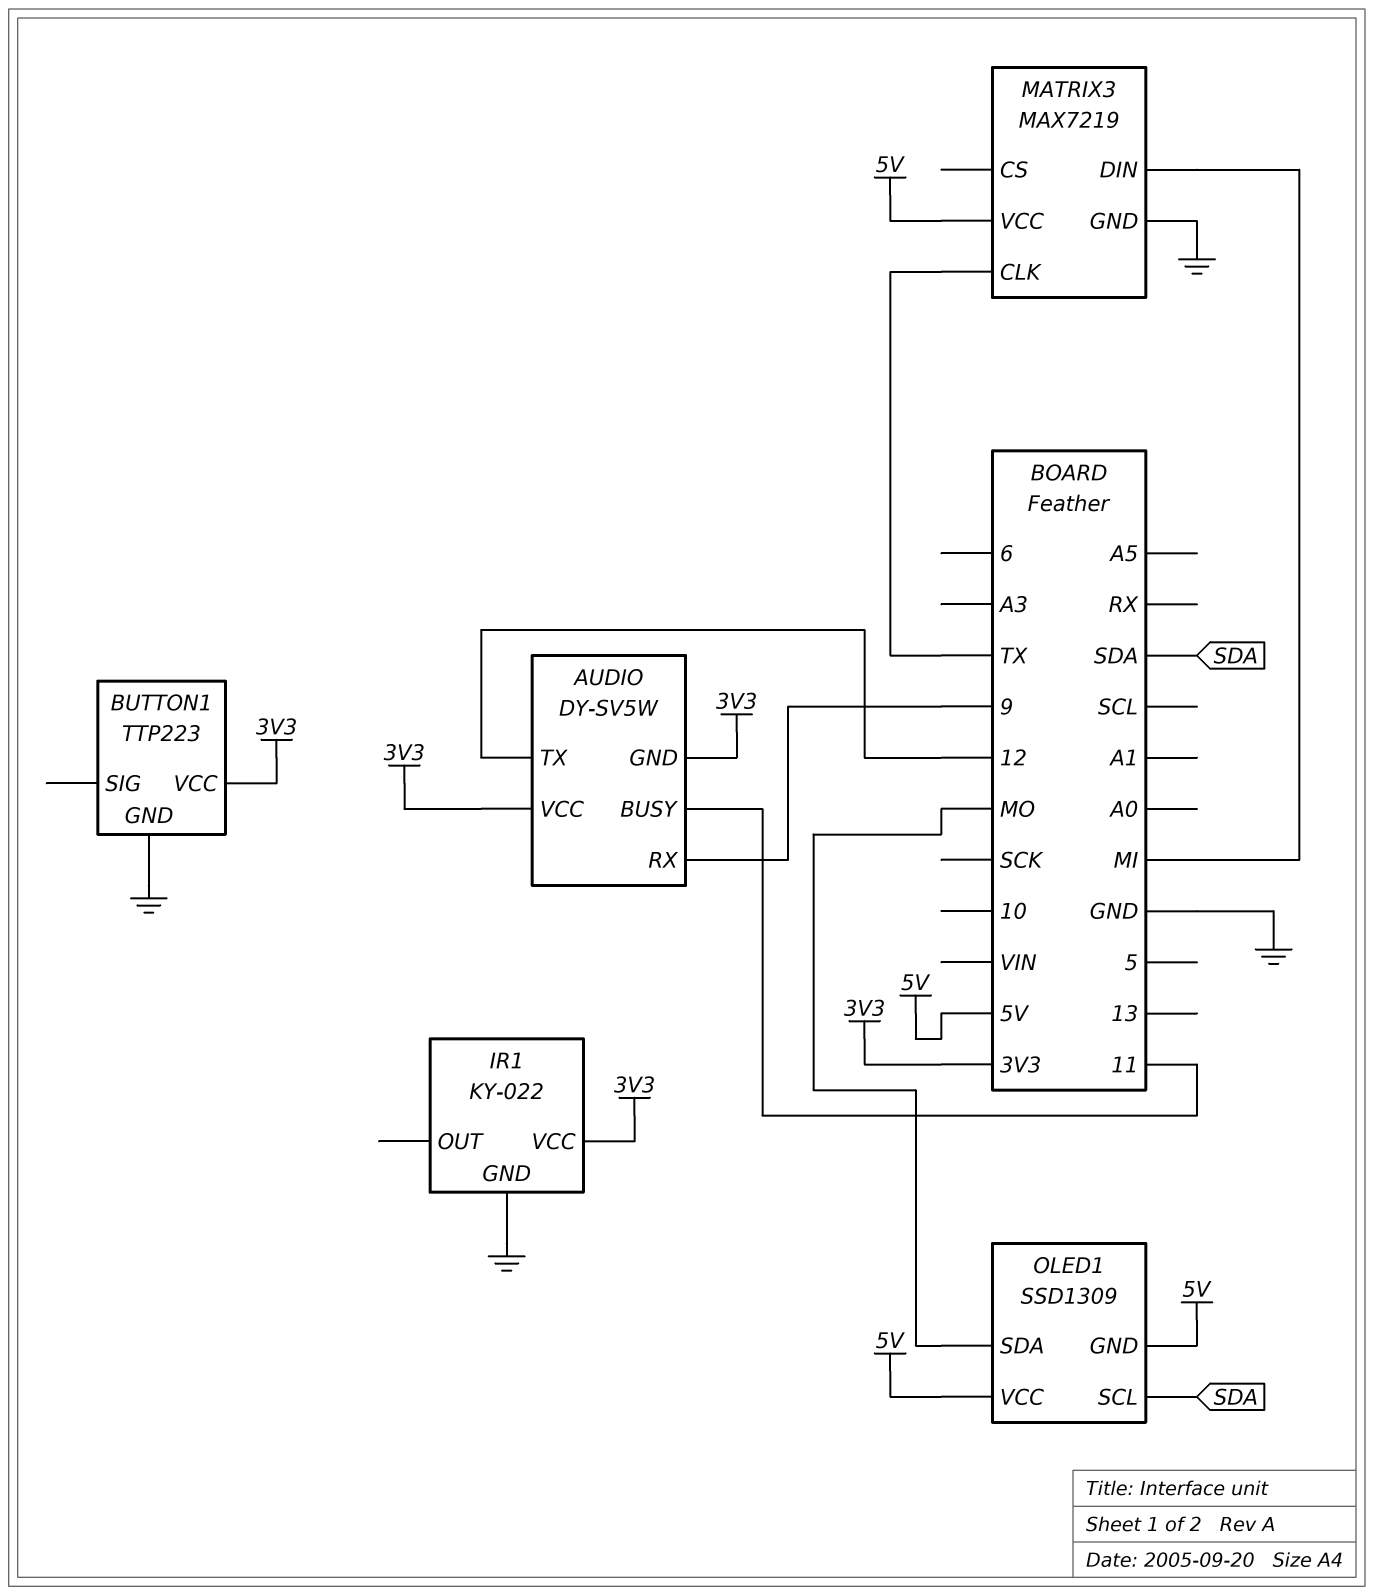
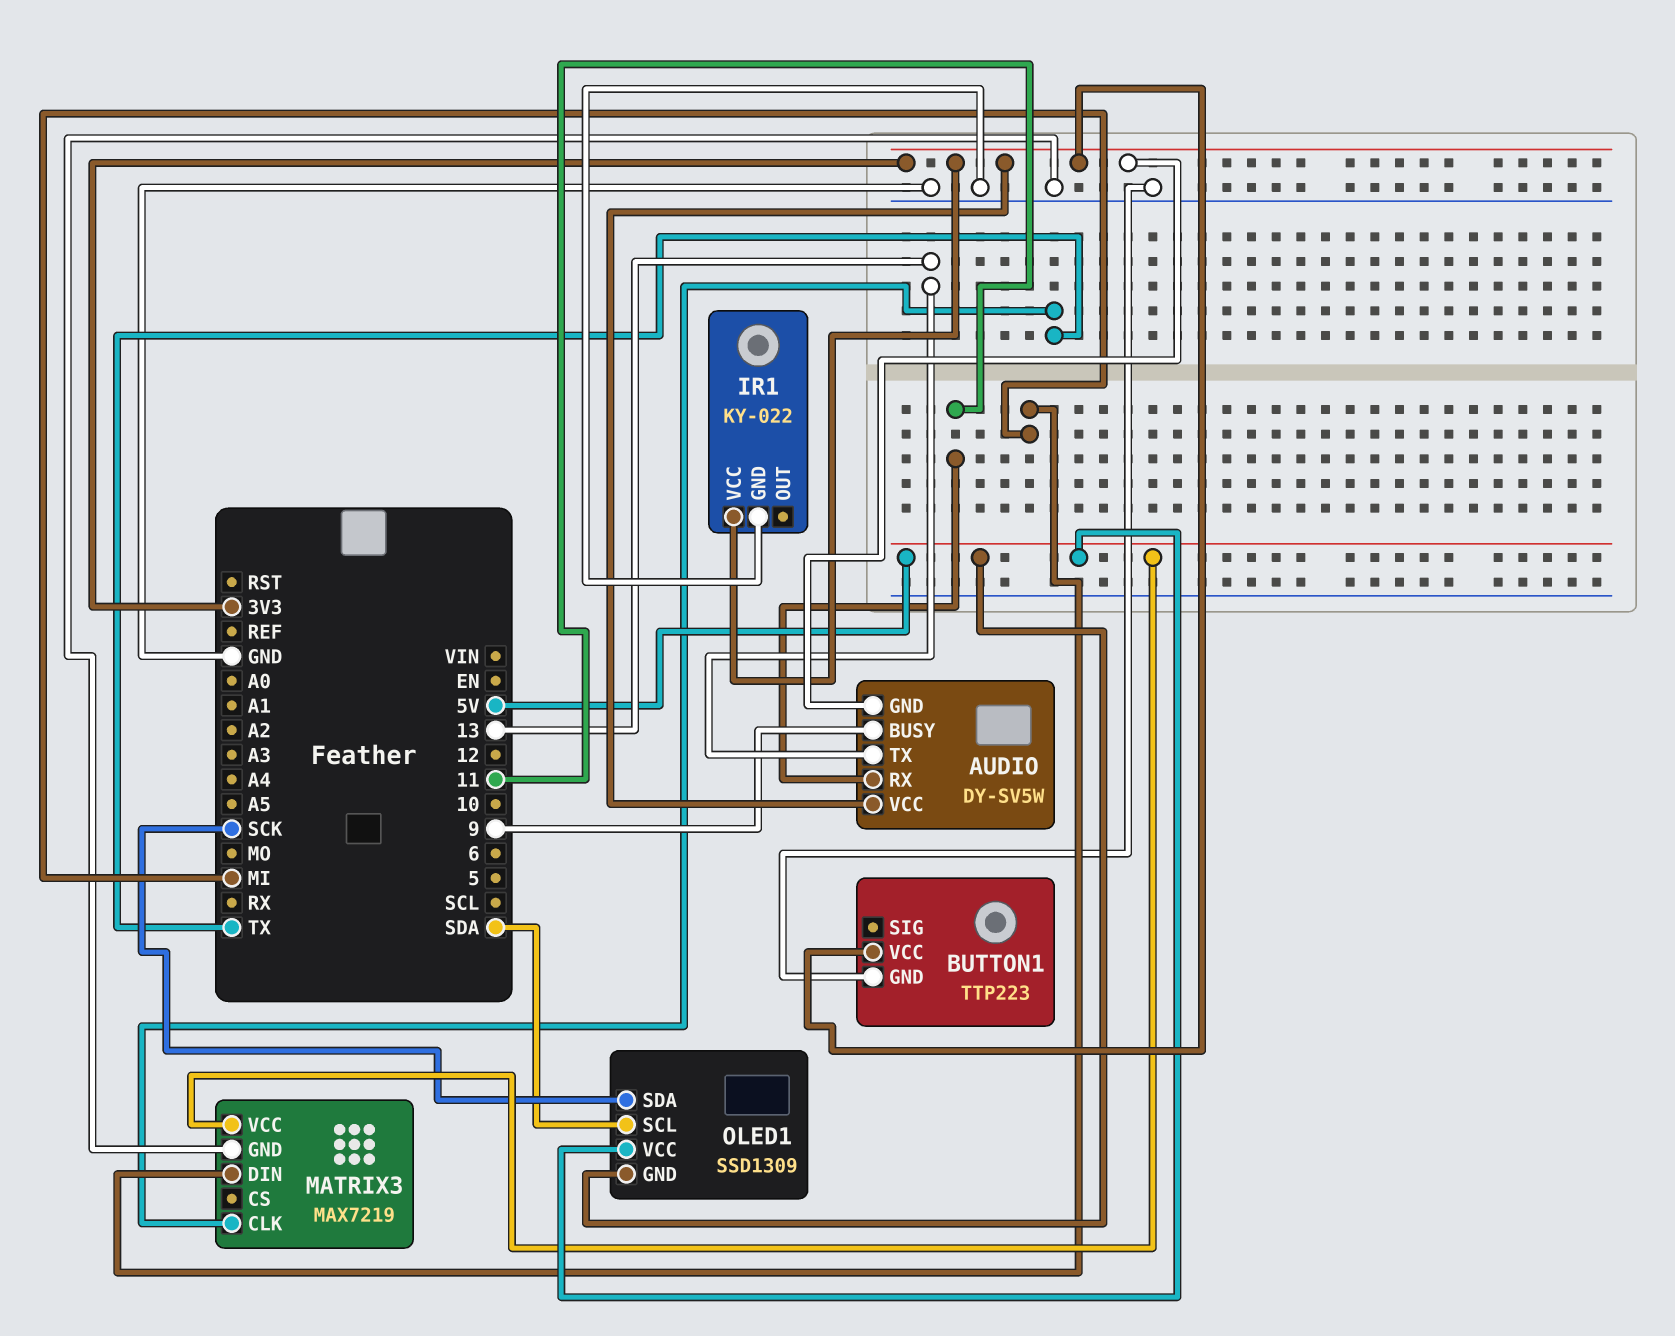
AUDIO pin BUSY: 11 -> 9
AUDIO pin RX: 9 -> 11
AUDIO pin TX: 12 -> 13
OLED1 pin SDA: MO -> SCK

